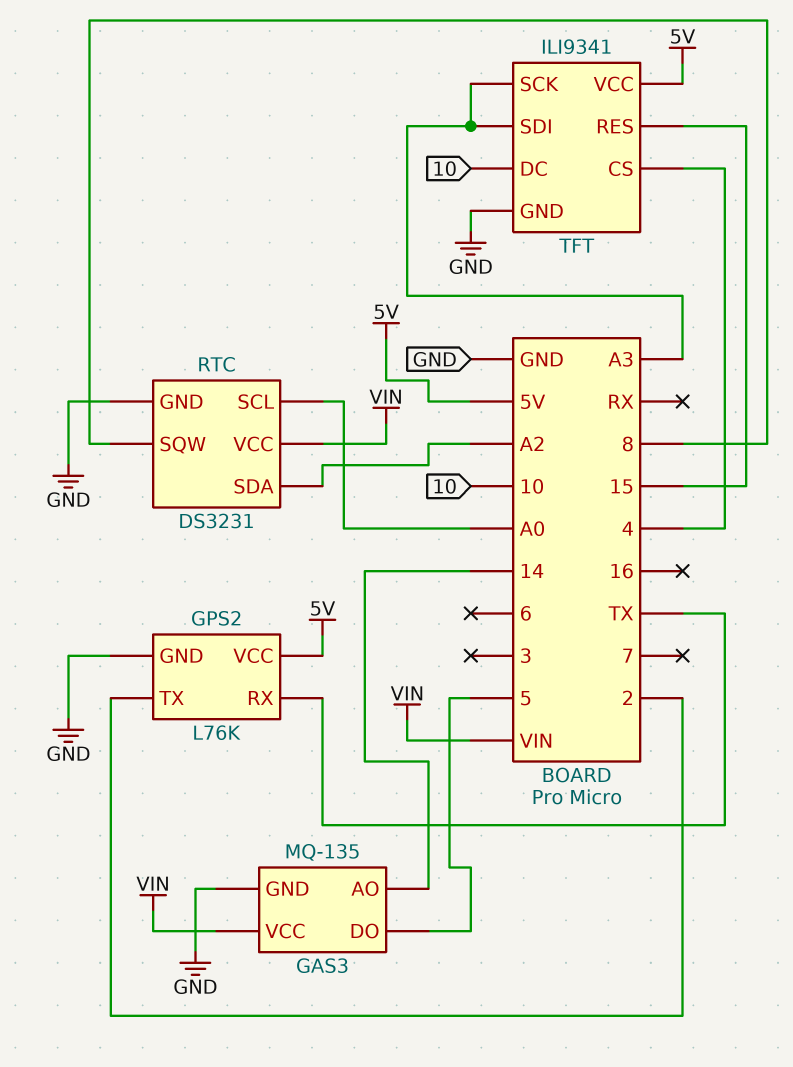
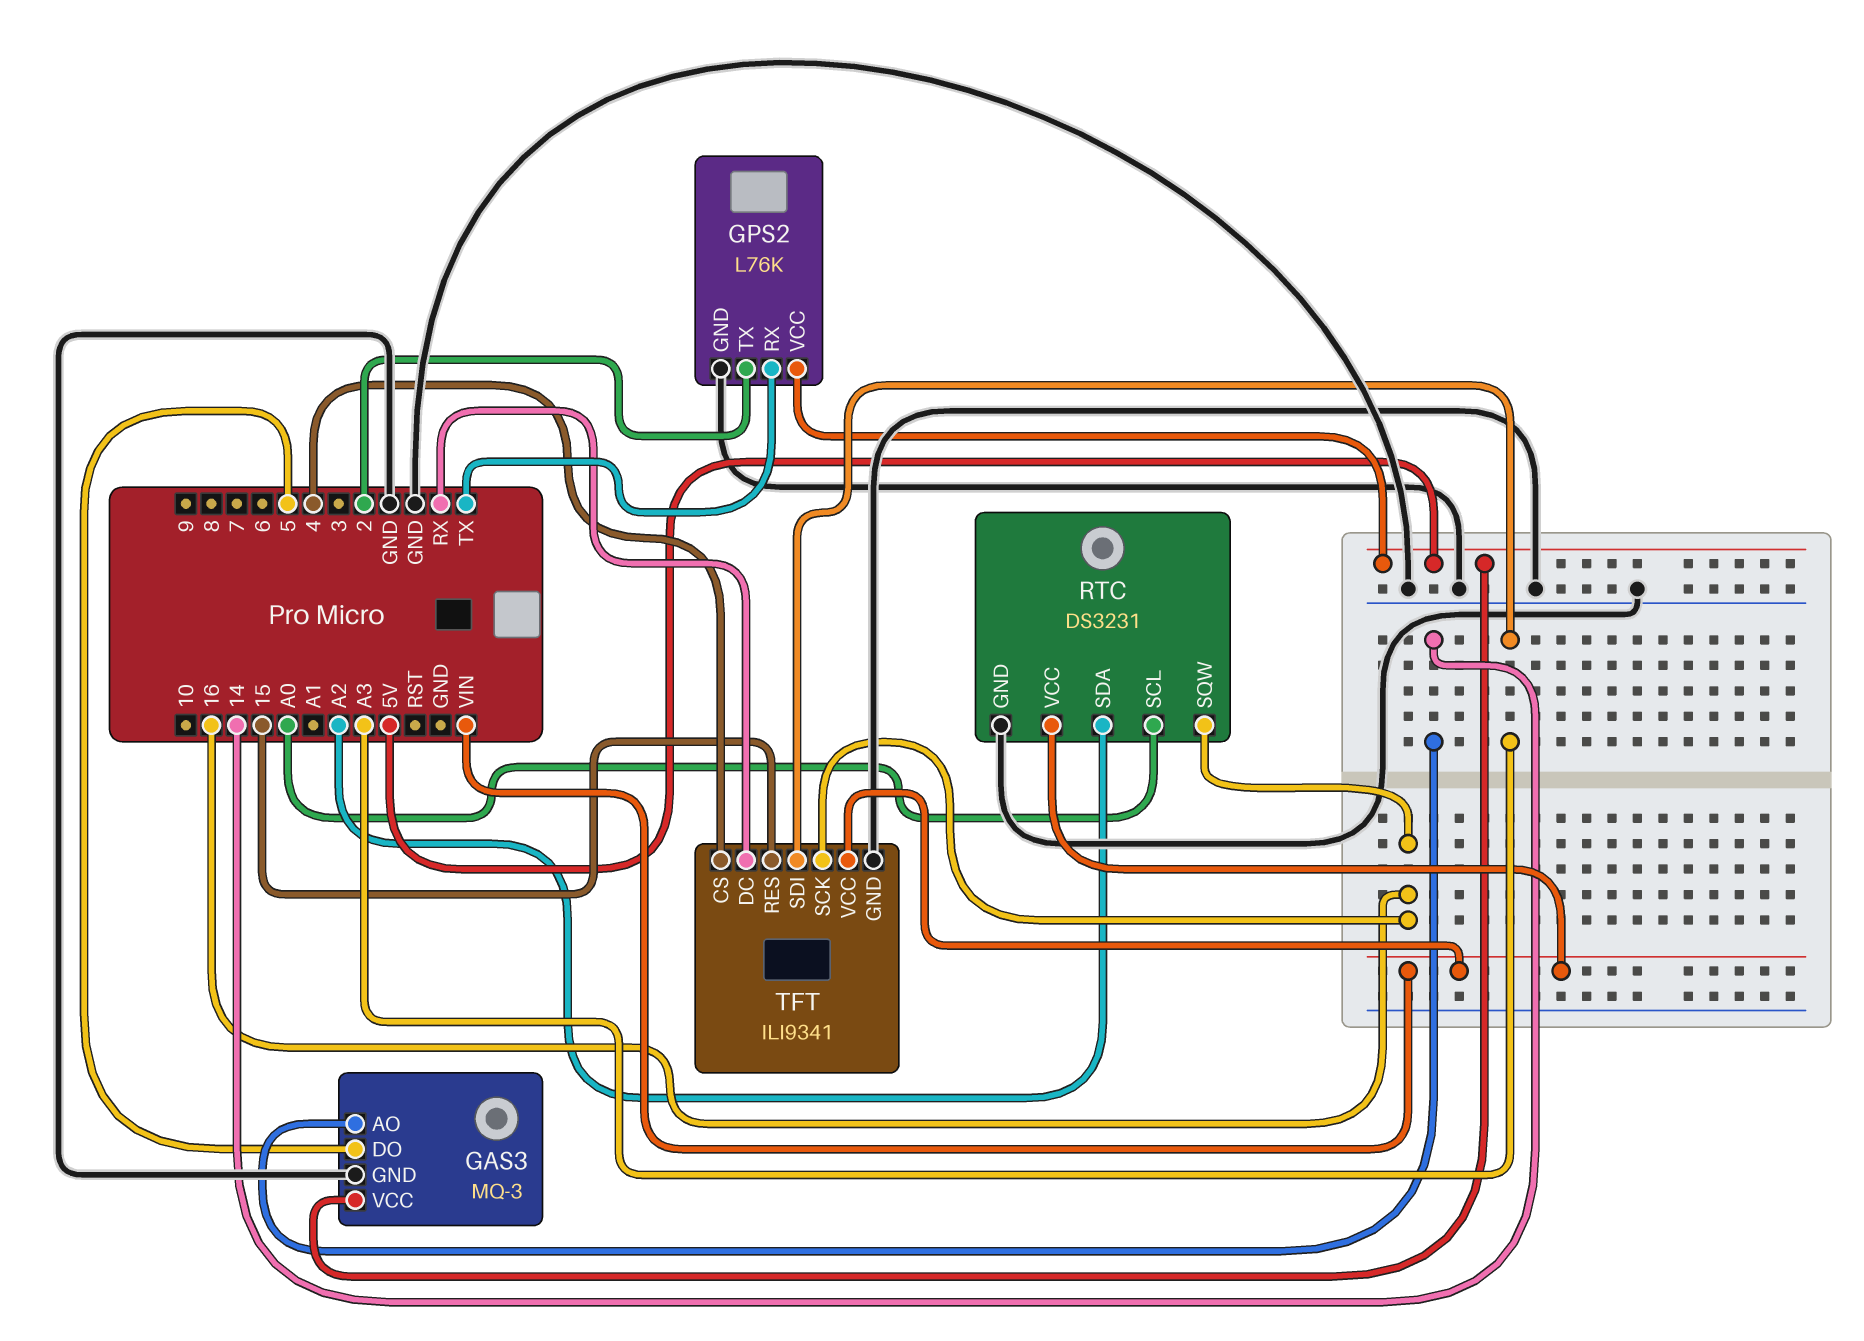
GAS3: MQ-135 -> MQ-3
GAS3 pin VCC: VIN -> 5V
RTC pin SQW: 8 -> 16
TFT pin DC: 10 -> RX
TFT pin SCK: A3 -> 16
TFT pin VCC: 5V -> VIN

